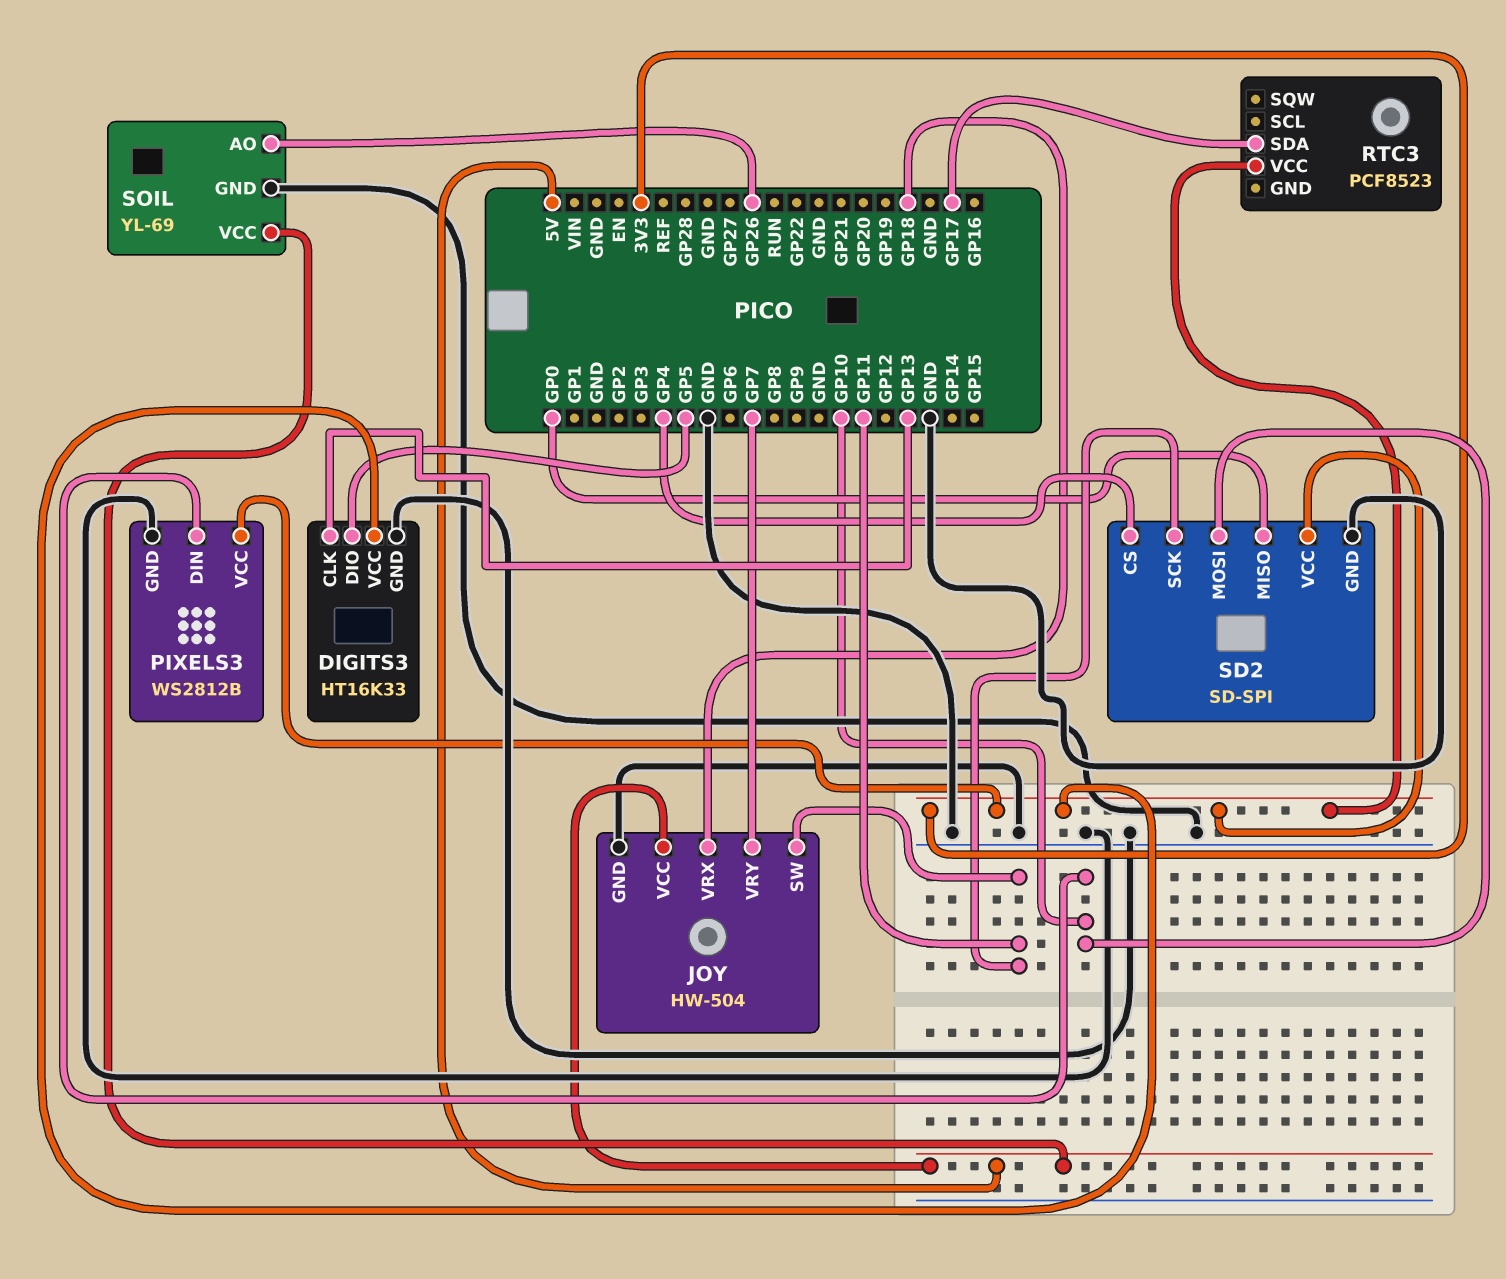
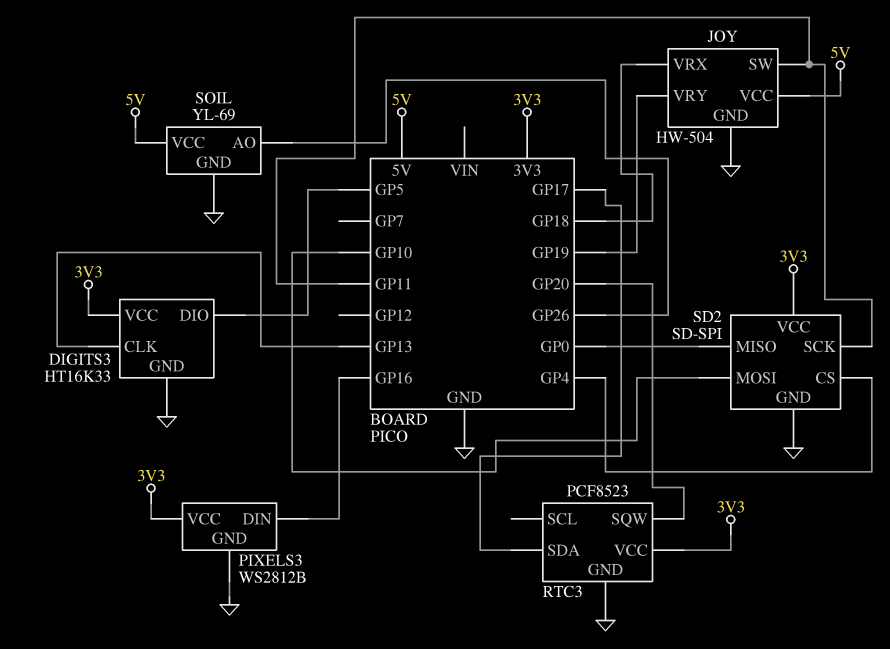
JOY pin VRY: GP7 -> GP19
PIXELS3 pin DIN: GP10 -> GP16
RTC3 pin GND: none -> GND
RTC3 pin SQW: none -> GP20

